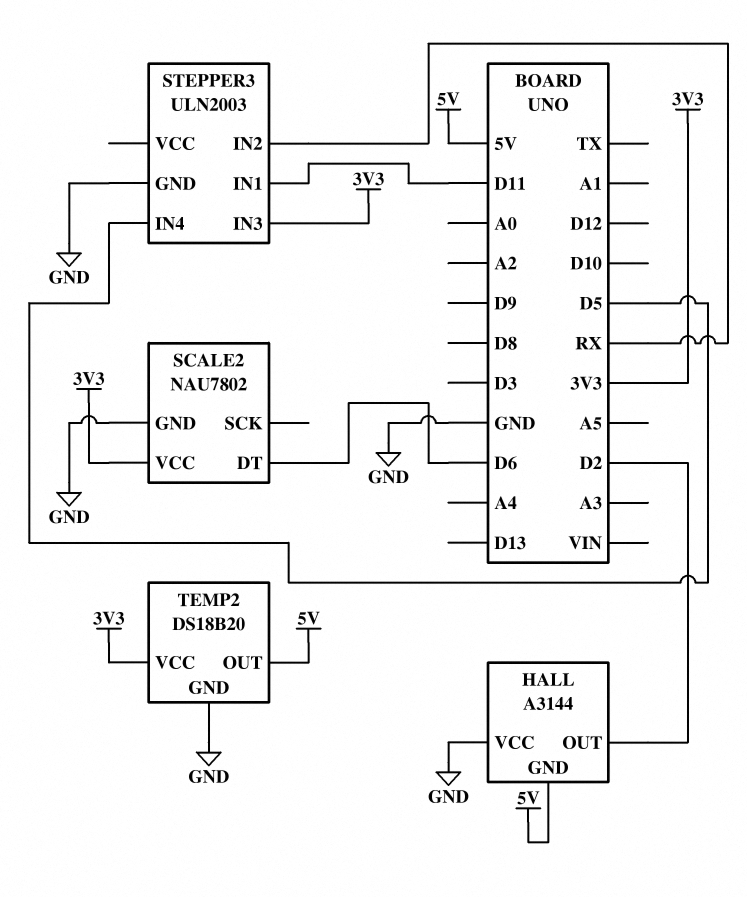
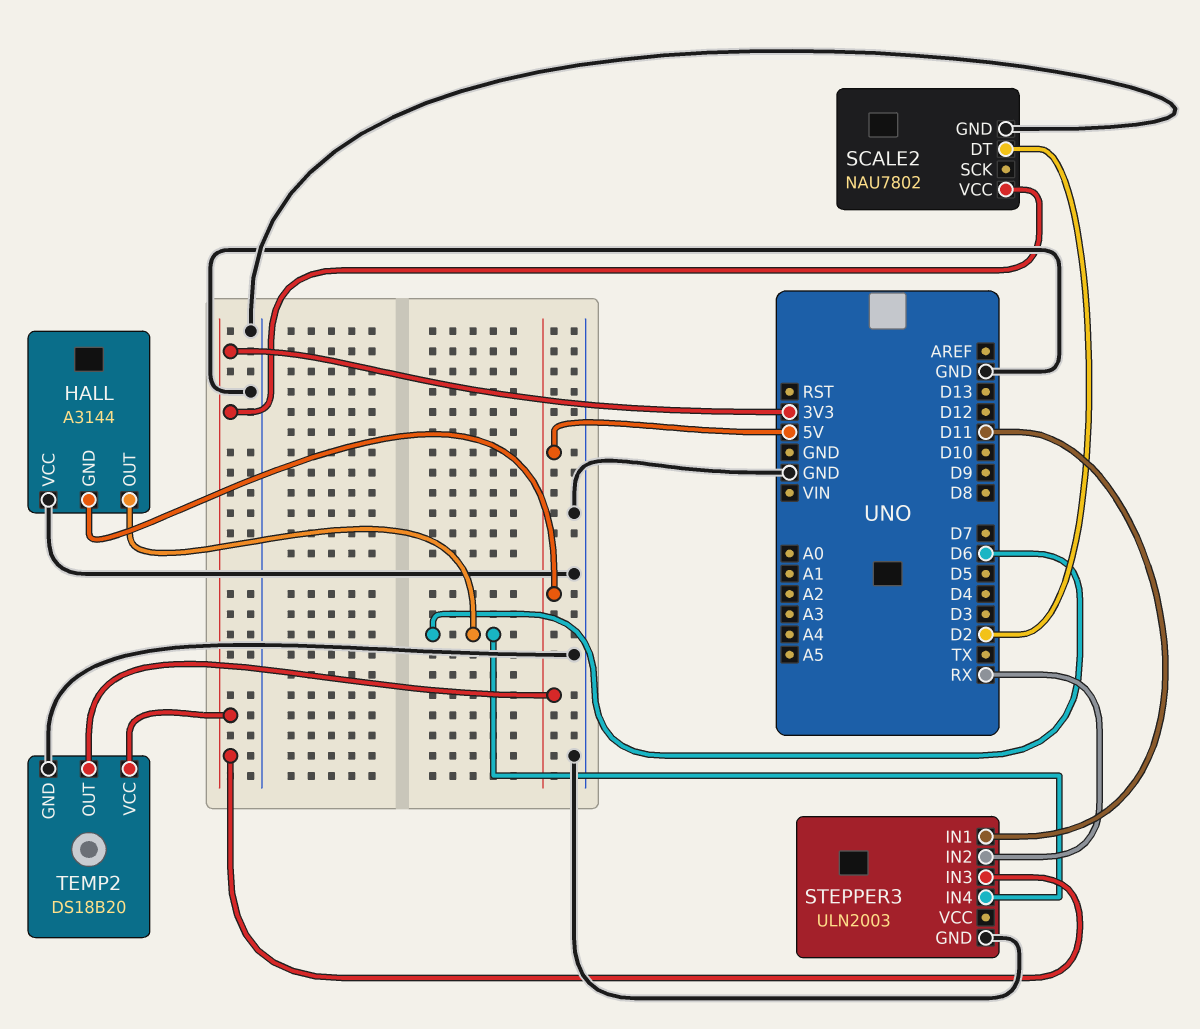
HALL pin OUT: D2 -> D6
SCALE2 pin DT: D6 -> D2
STEPPER3 pin IN4: D5 -> D6

